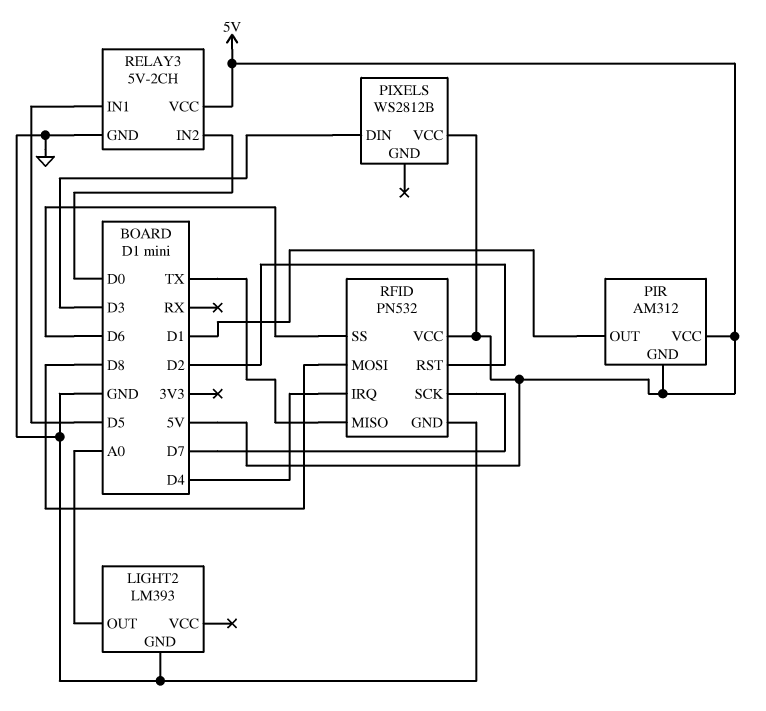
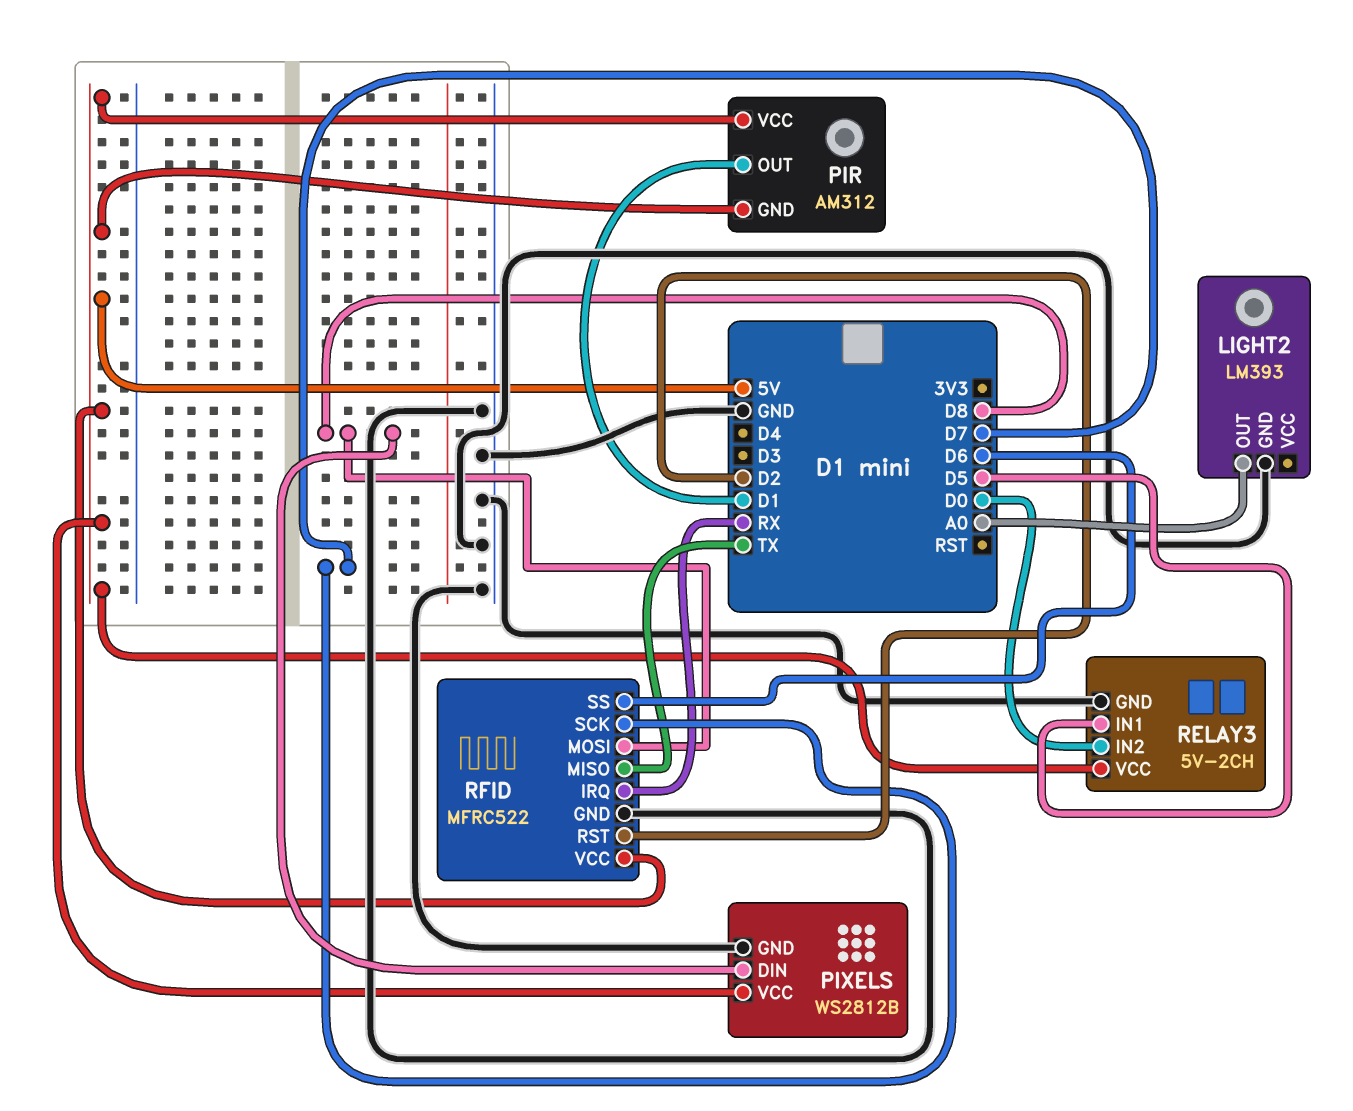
PIXELS pin DIN: D3 -> D8
PIXELS pin GND: none -> GND
RFID: PN532 -> MFRC522
RFID pin IRQ: D4 -> RX

